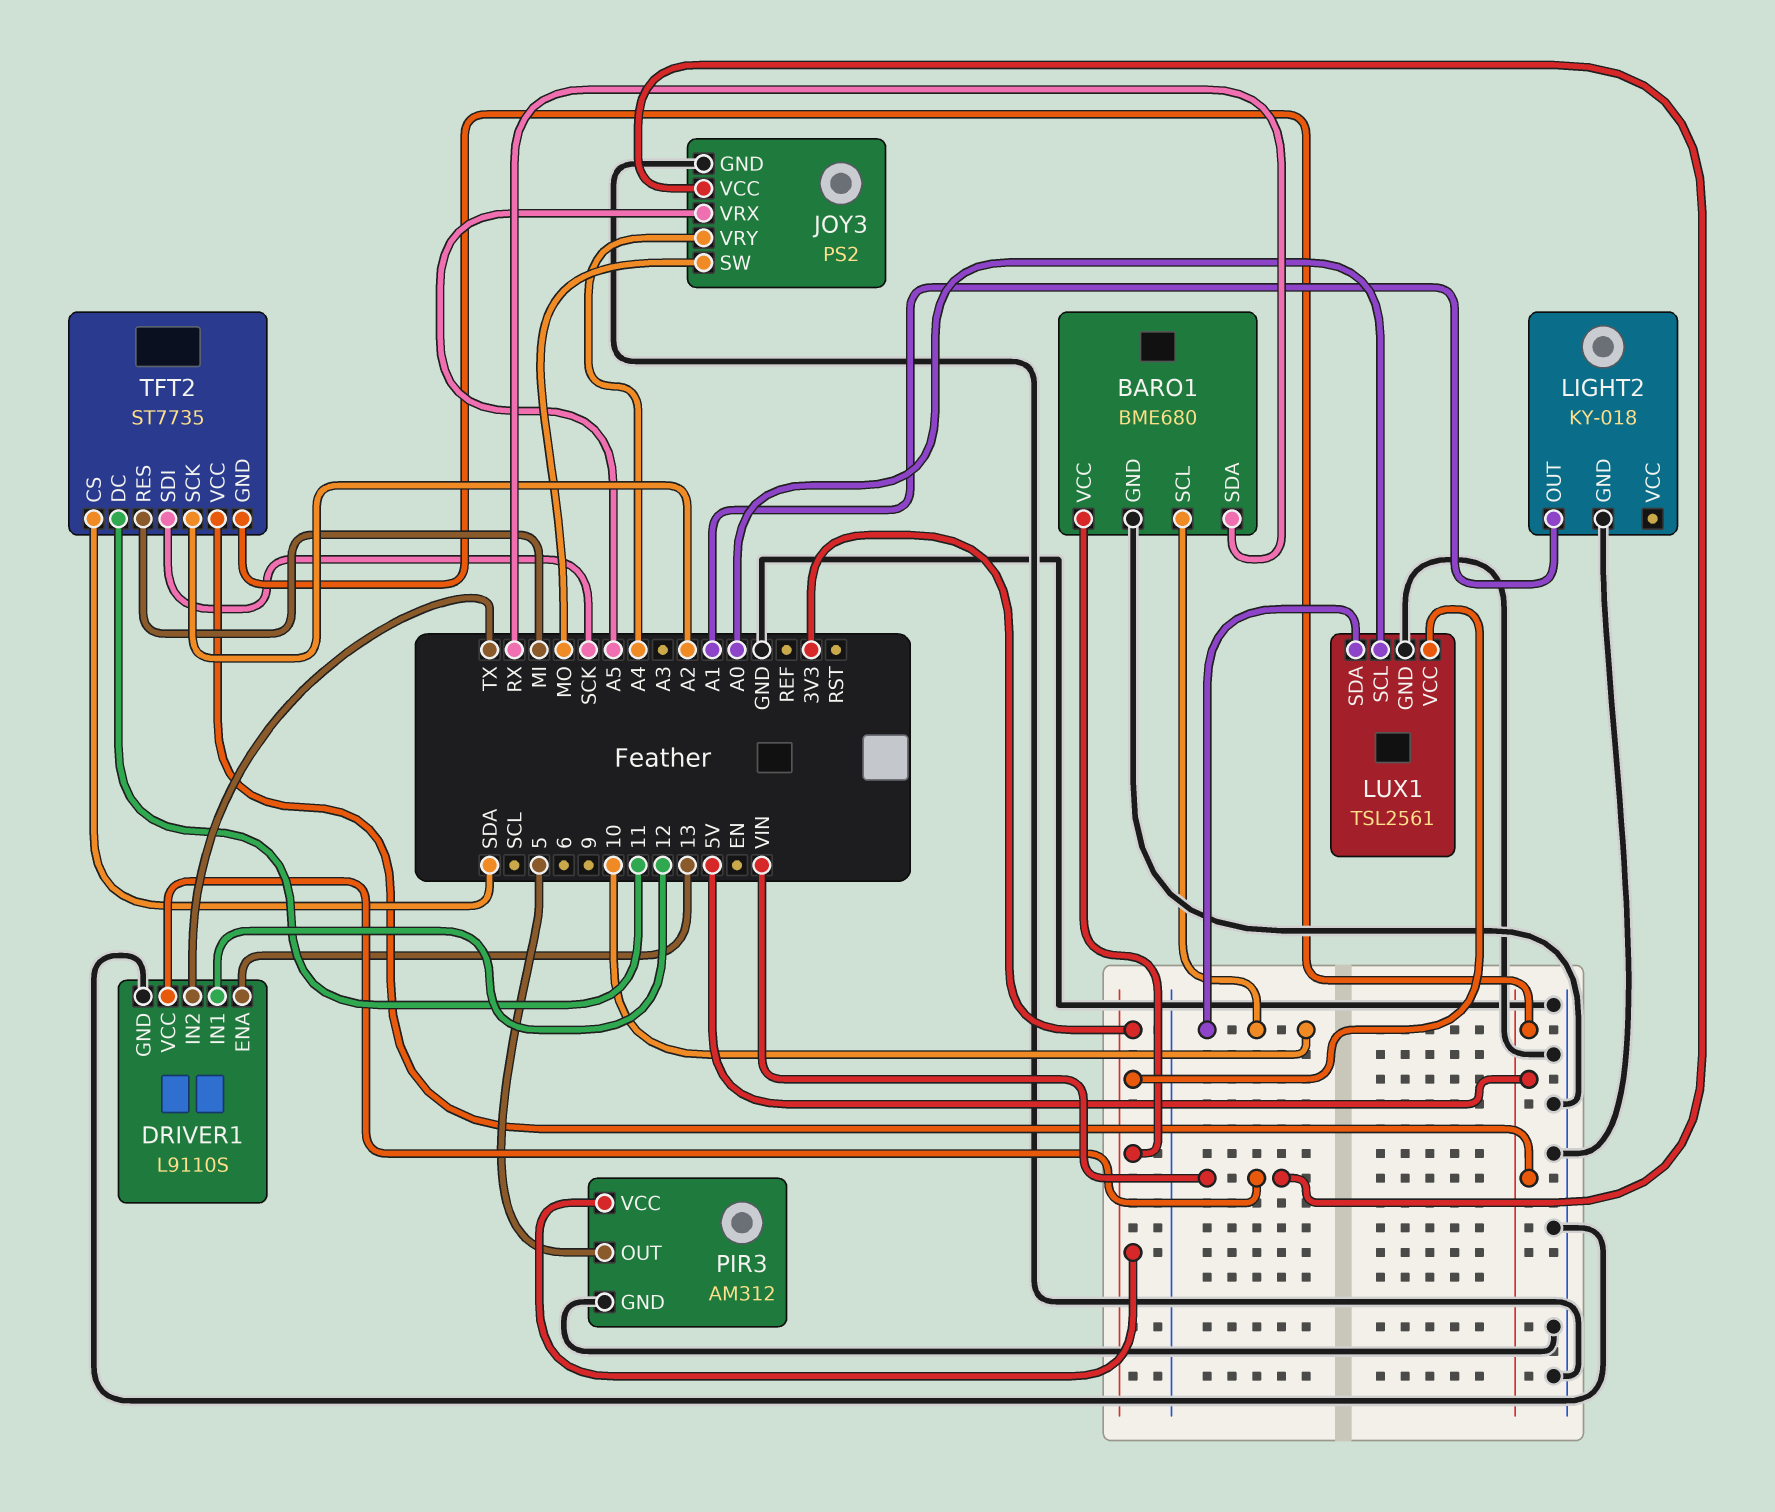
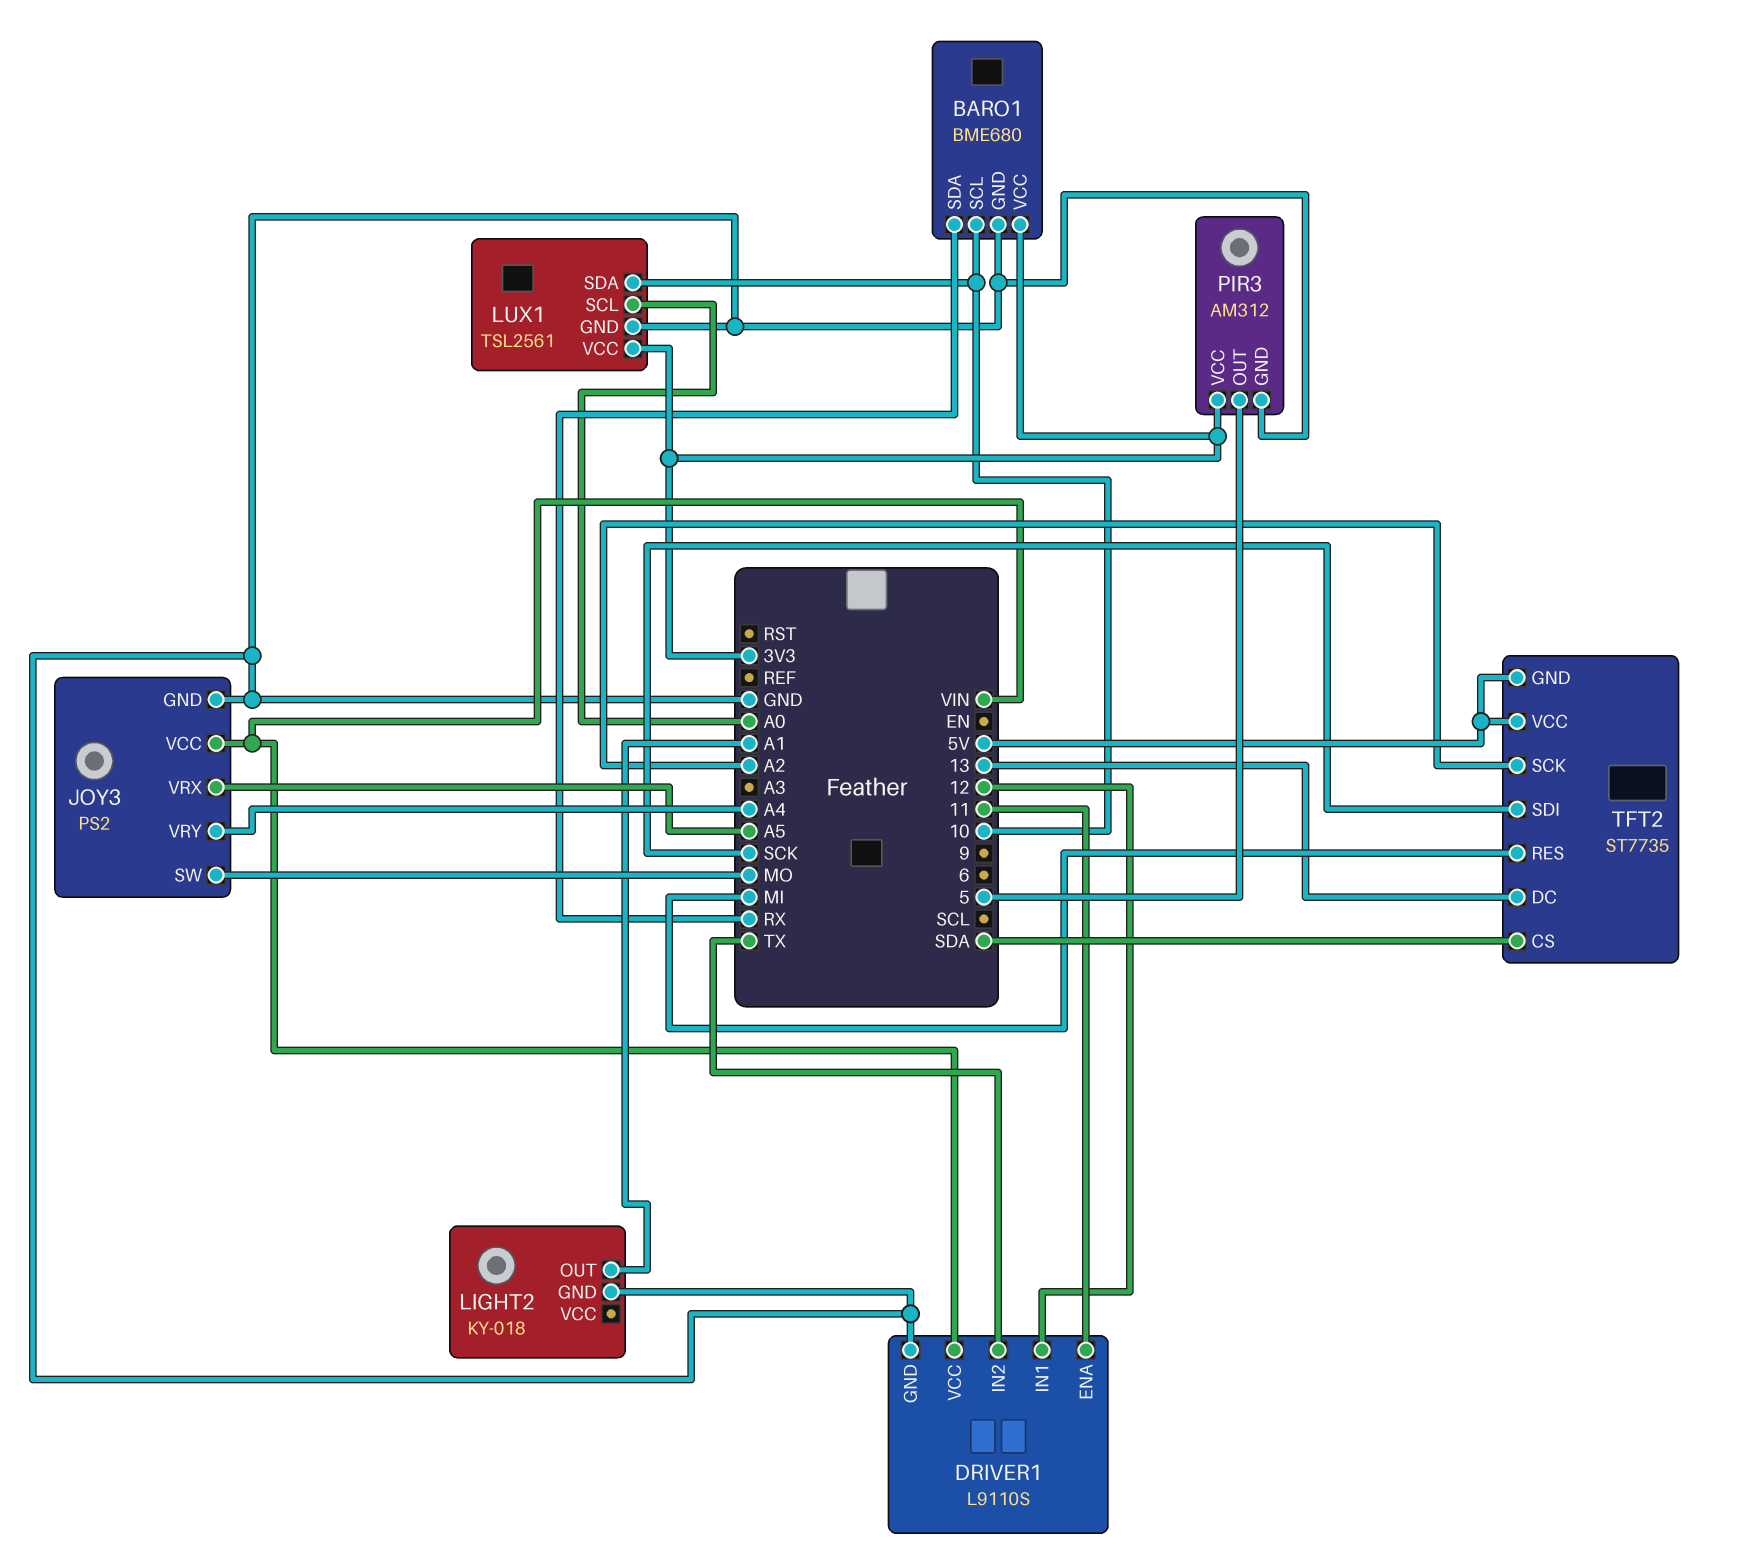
DRIVER1 pin ENA: 13 -> 11
TFT2 pin DC: 11 -> 13

